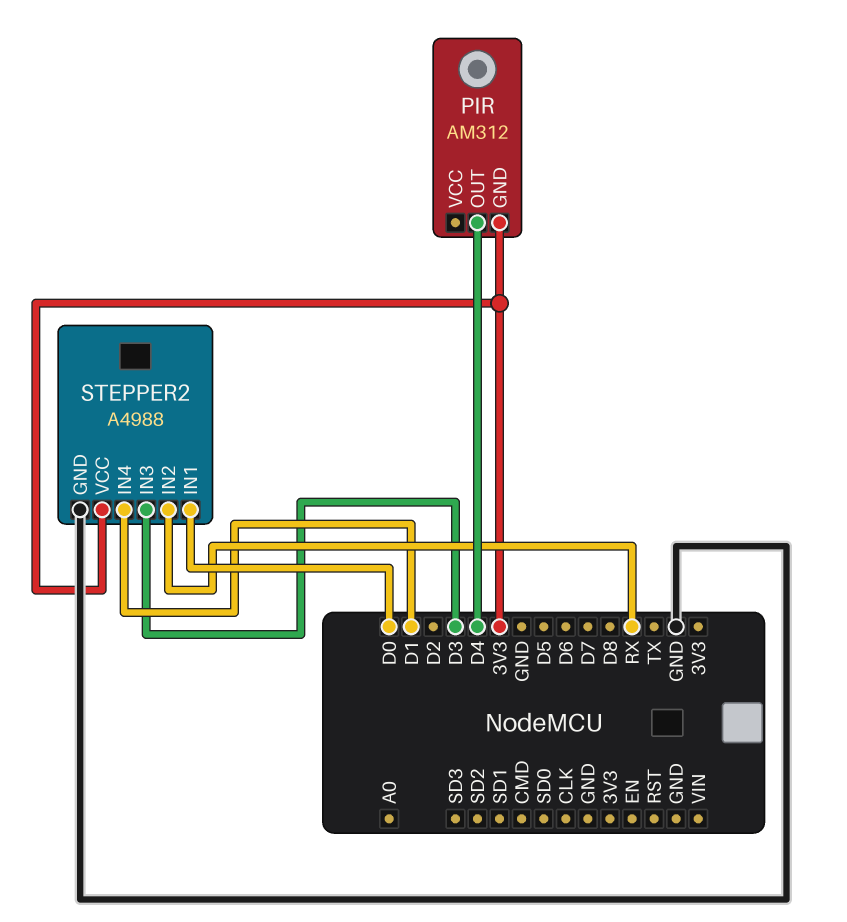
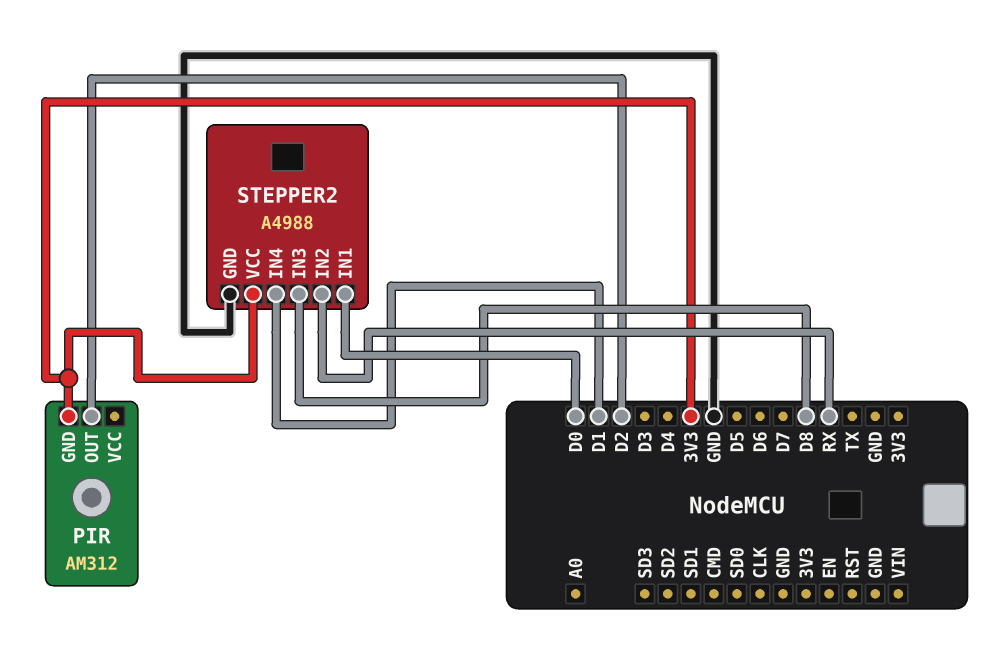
PIR pin OUT: D4 -> D2
STEPPER2 pin IN3: D3 -> D8

